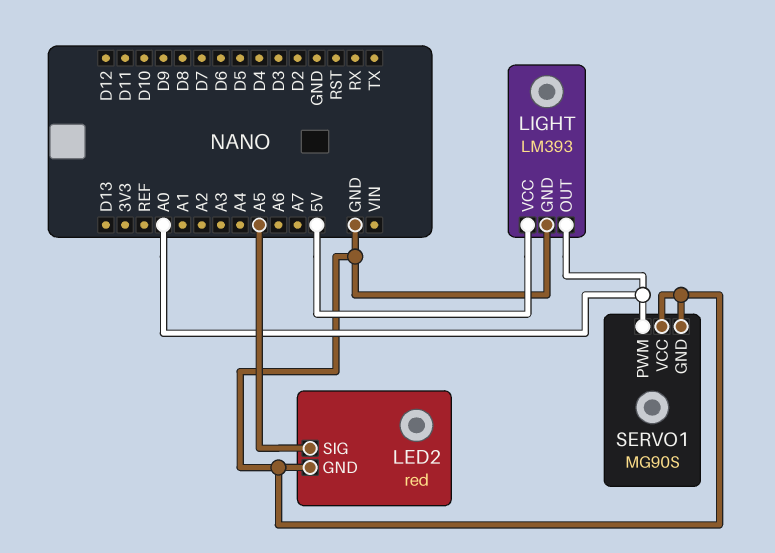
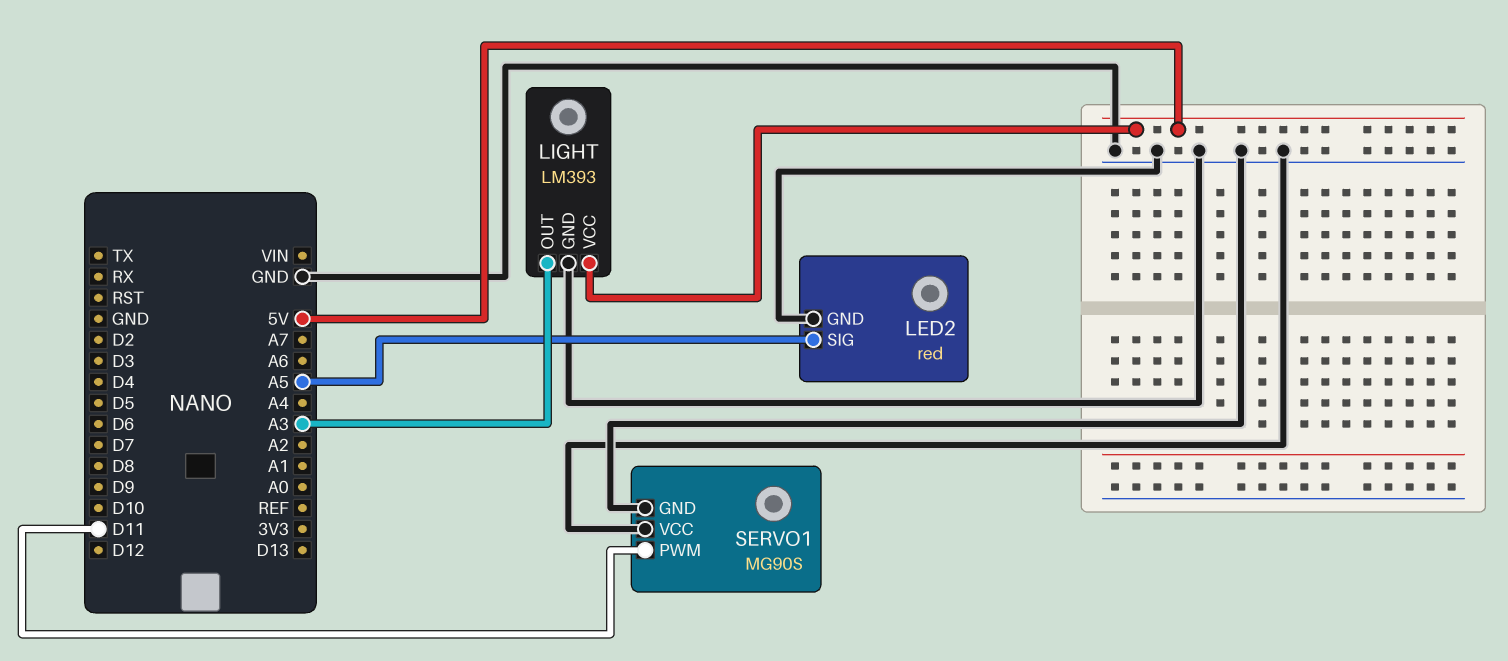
LIGHT pin OUT: A0 -> A3
SERVO1 pin PWM: A0 -> D11

